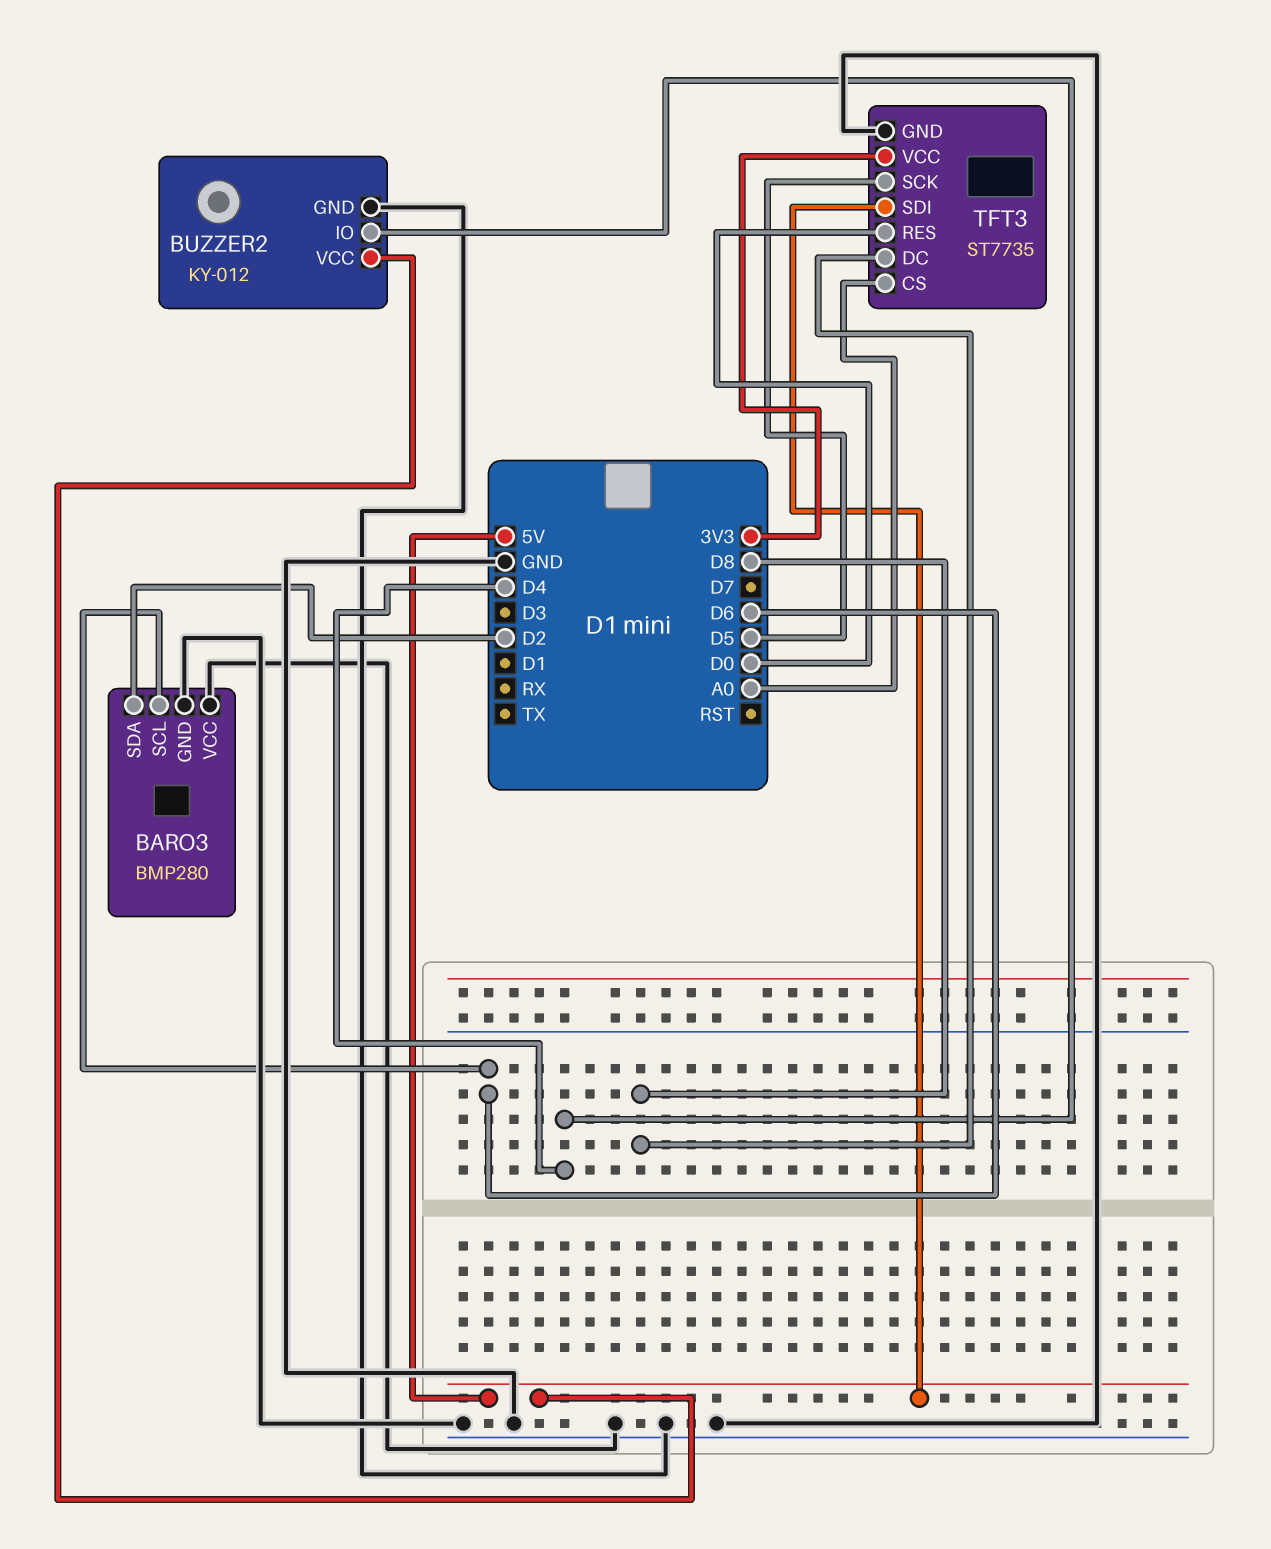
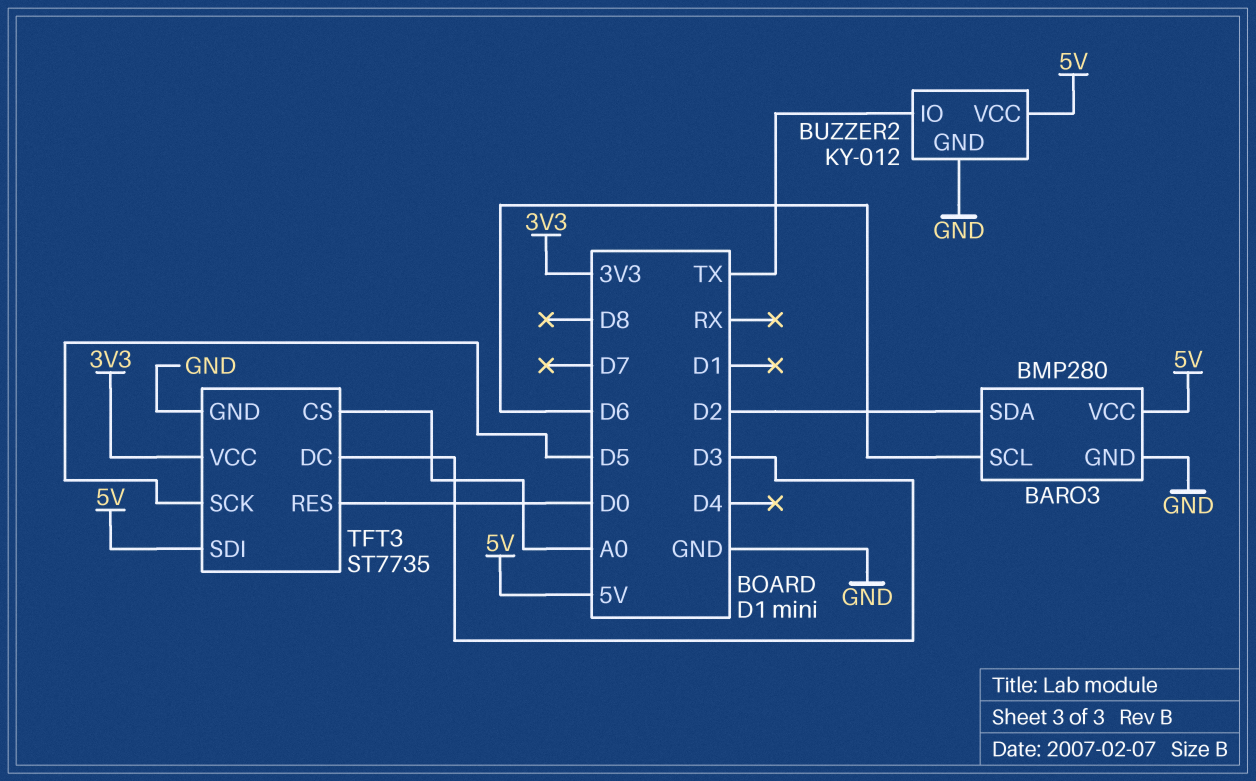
BARO3 pin VCC: GND -> 5V
BUZZER2 pin IO: D4 -> TX
TFT3 pin DC: D8 -> D3

